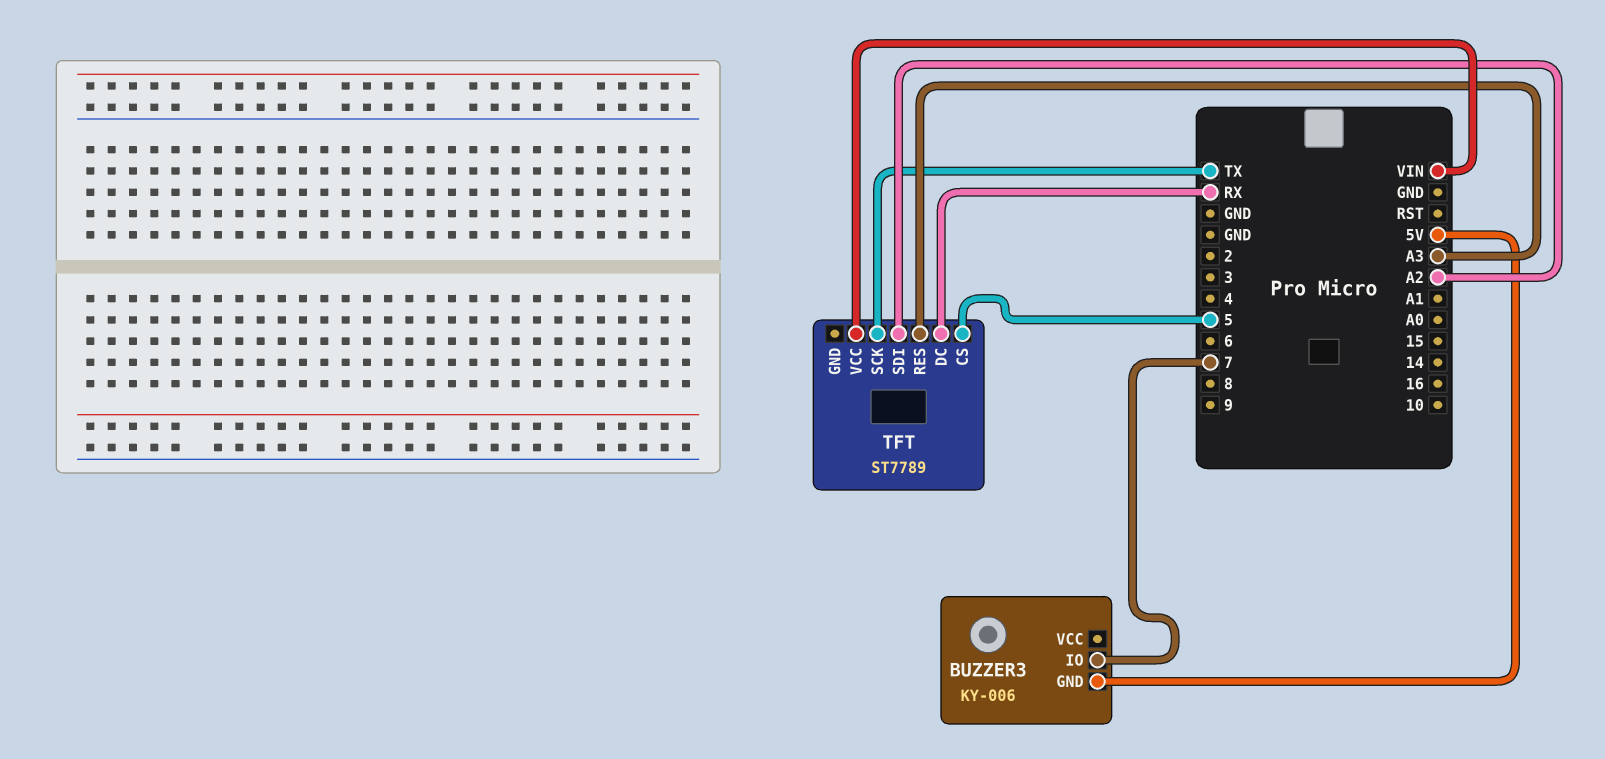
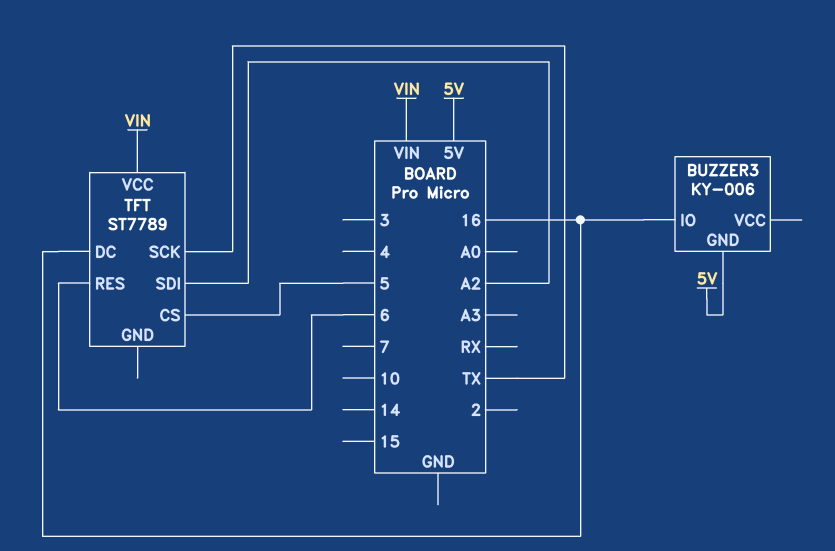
BUZZER3 pin IO: 7 -> 16
TFT pin DC: RX -> 16
TFT pin RES: A3 -> 6

